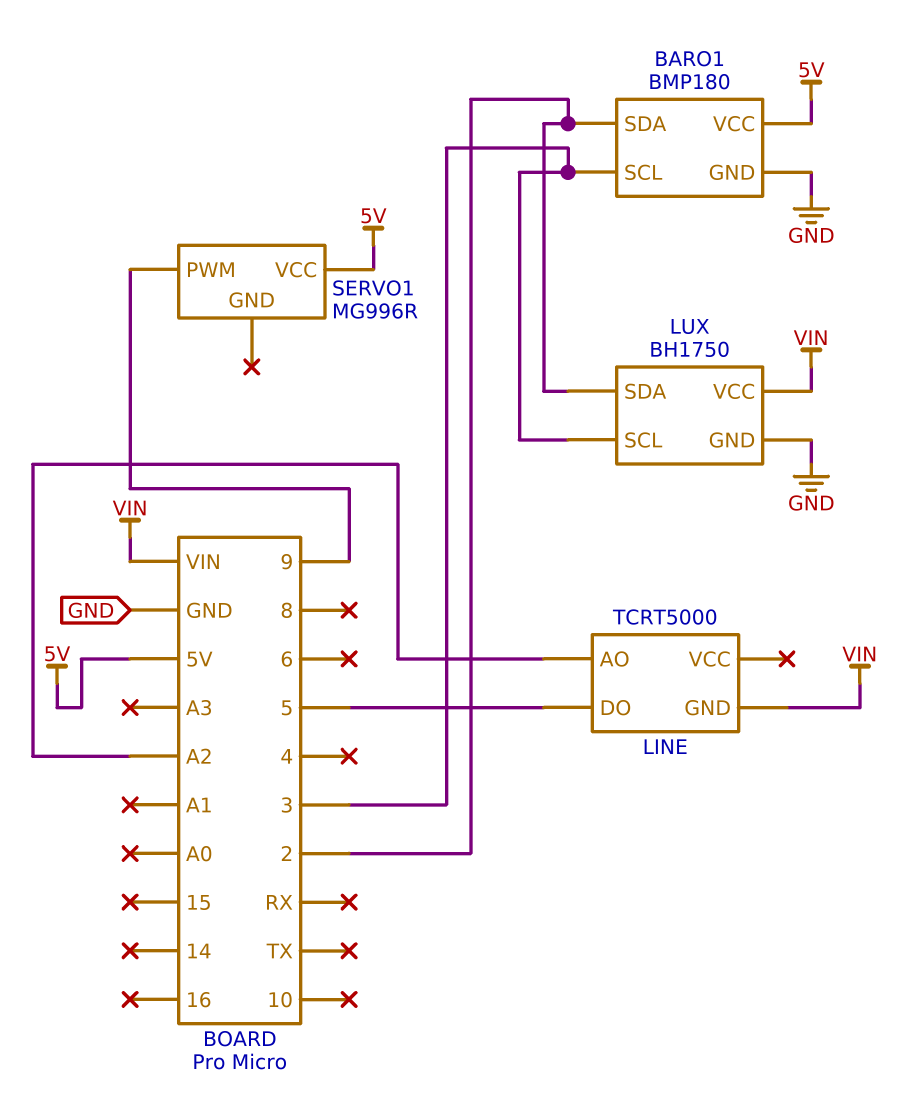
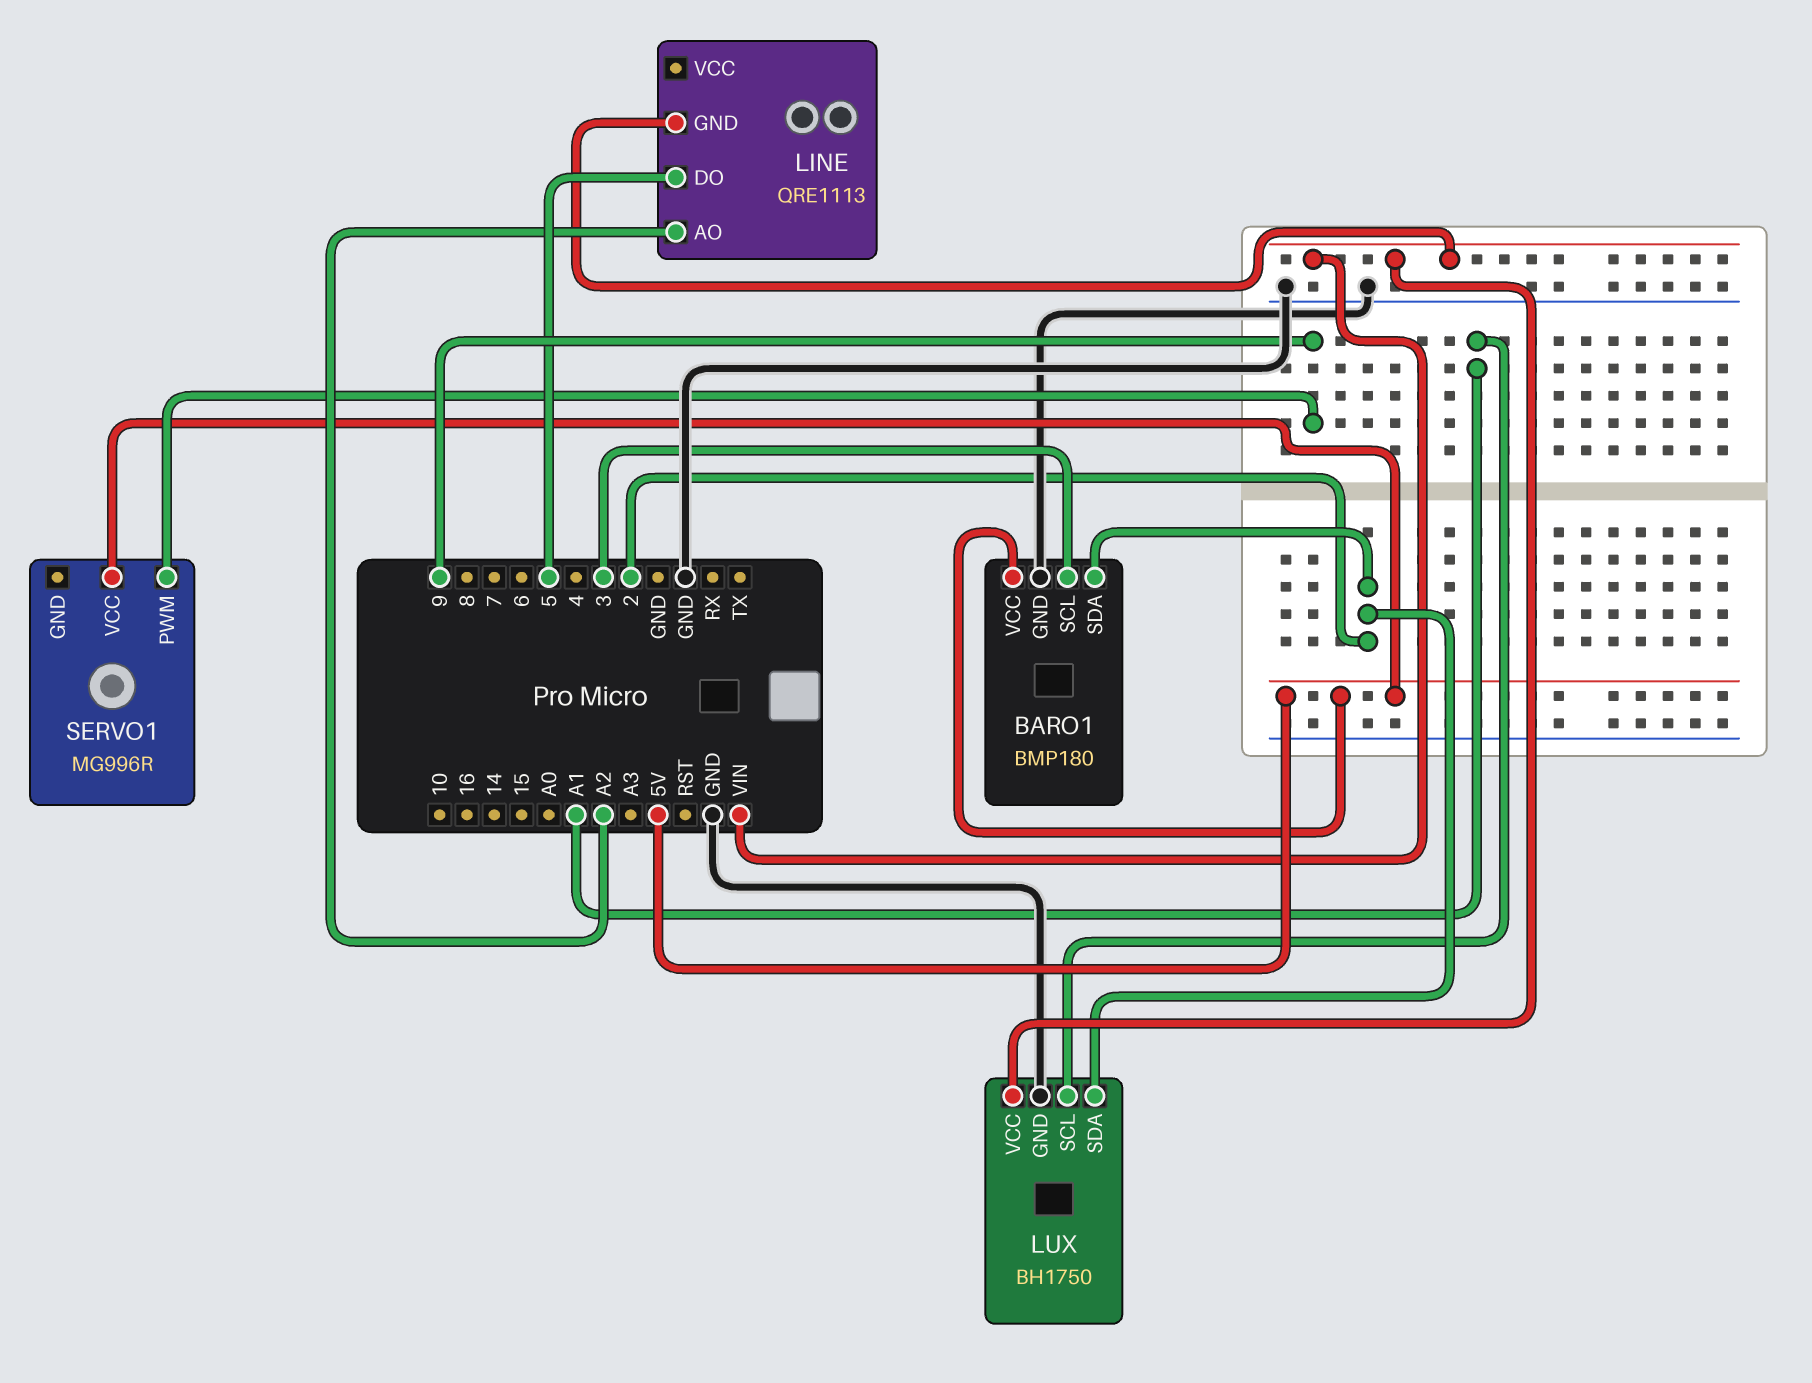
LINE: TCRT5000 -> QRE1113
LUX pin SCL: 3 -> A1

